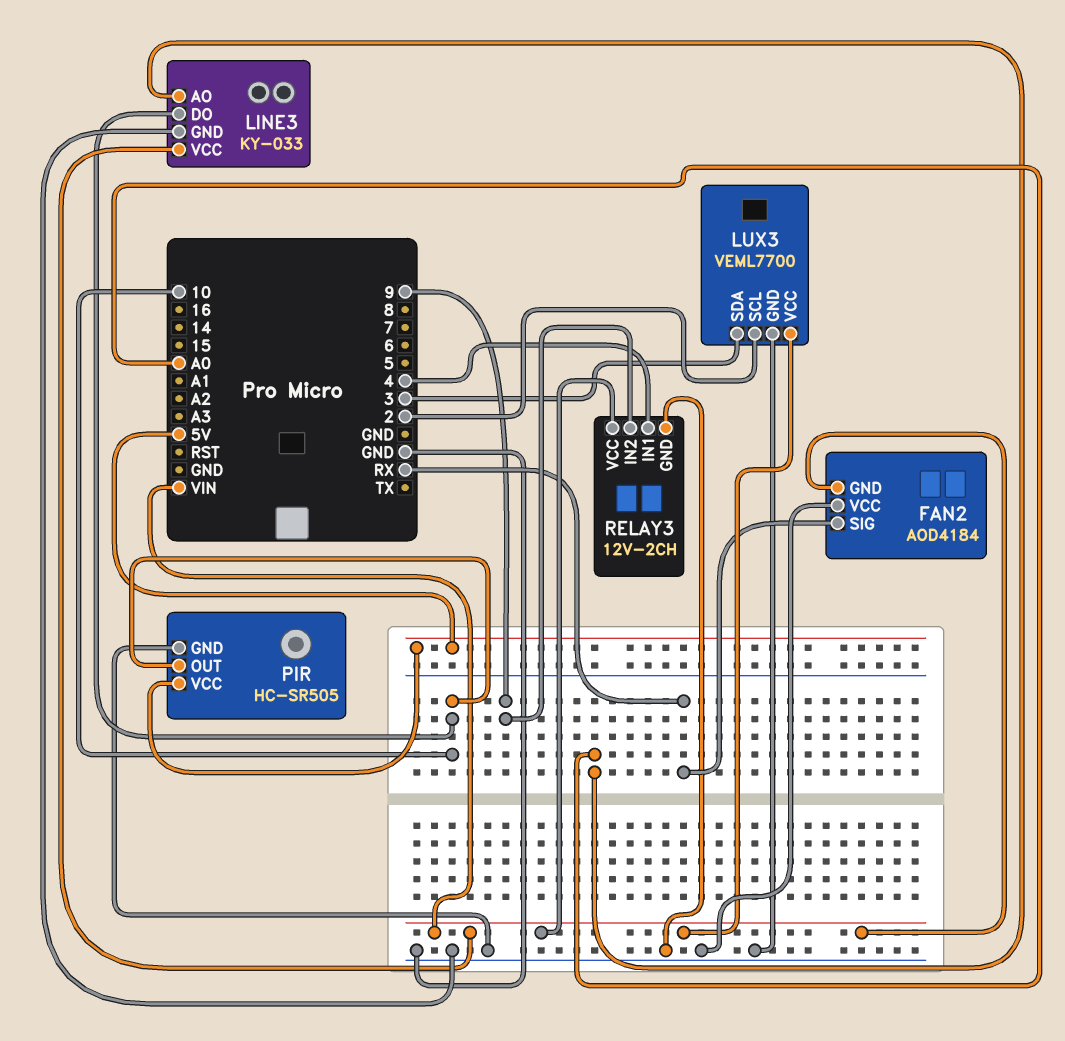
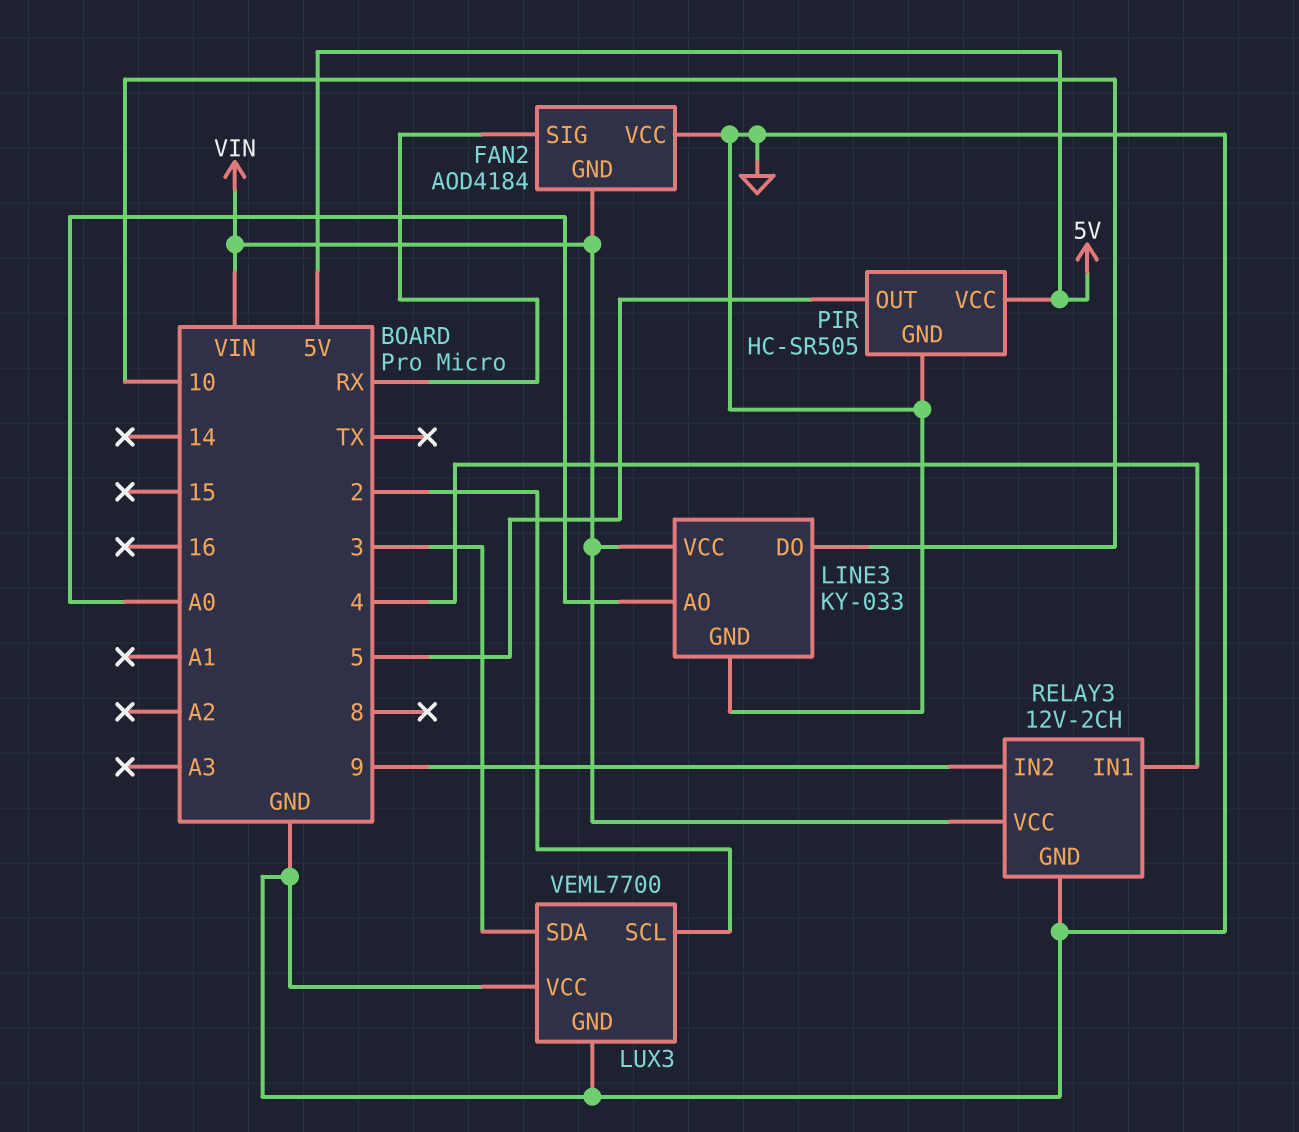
LUX3 pin VCC: VIN -> GND
PIR pin OUT: 10 -> 5

